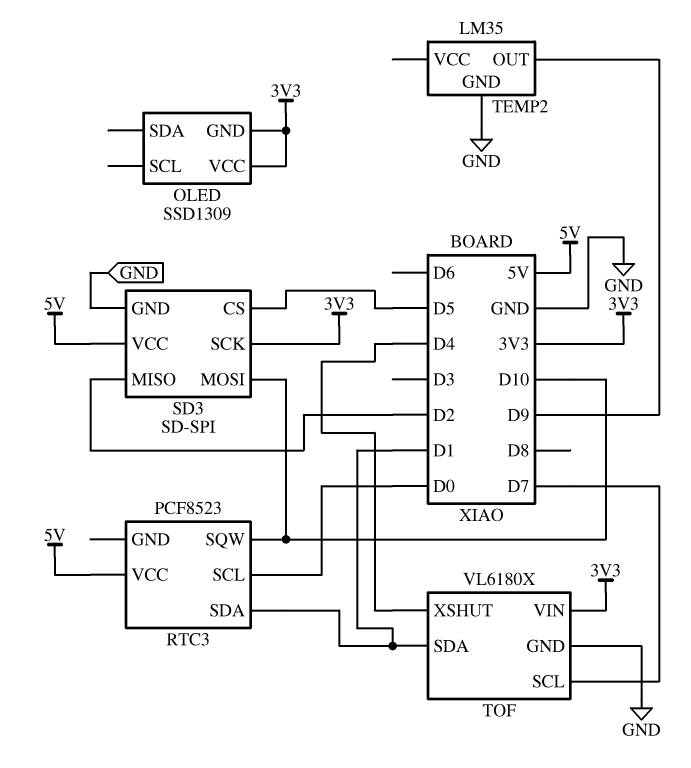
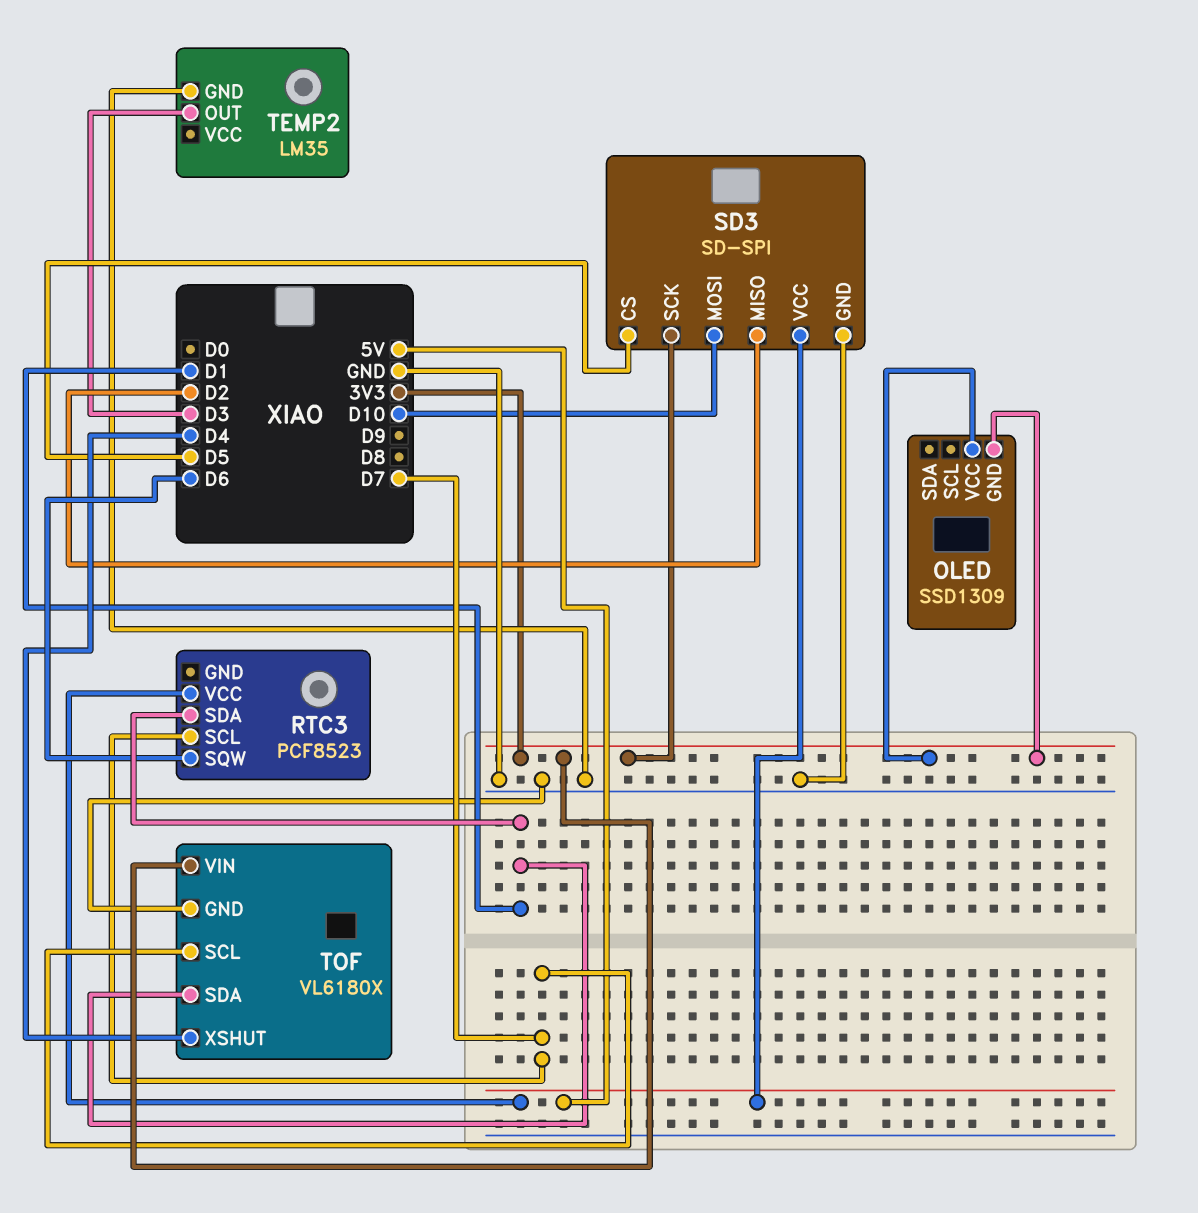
RTC3 pin SCL: D0 -> D7
RTC3 pin SQW: D10 -> D6
TEMP2 pin OUT: D9 -> D3

